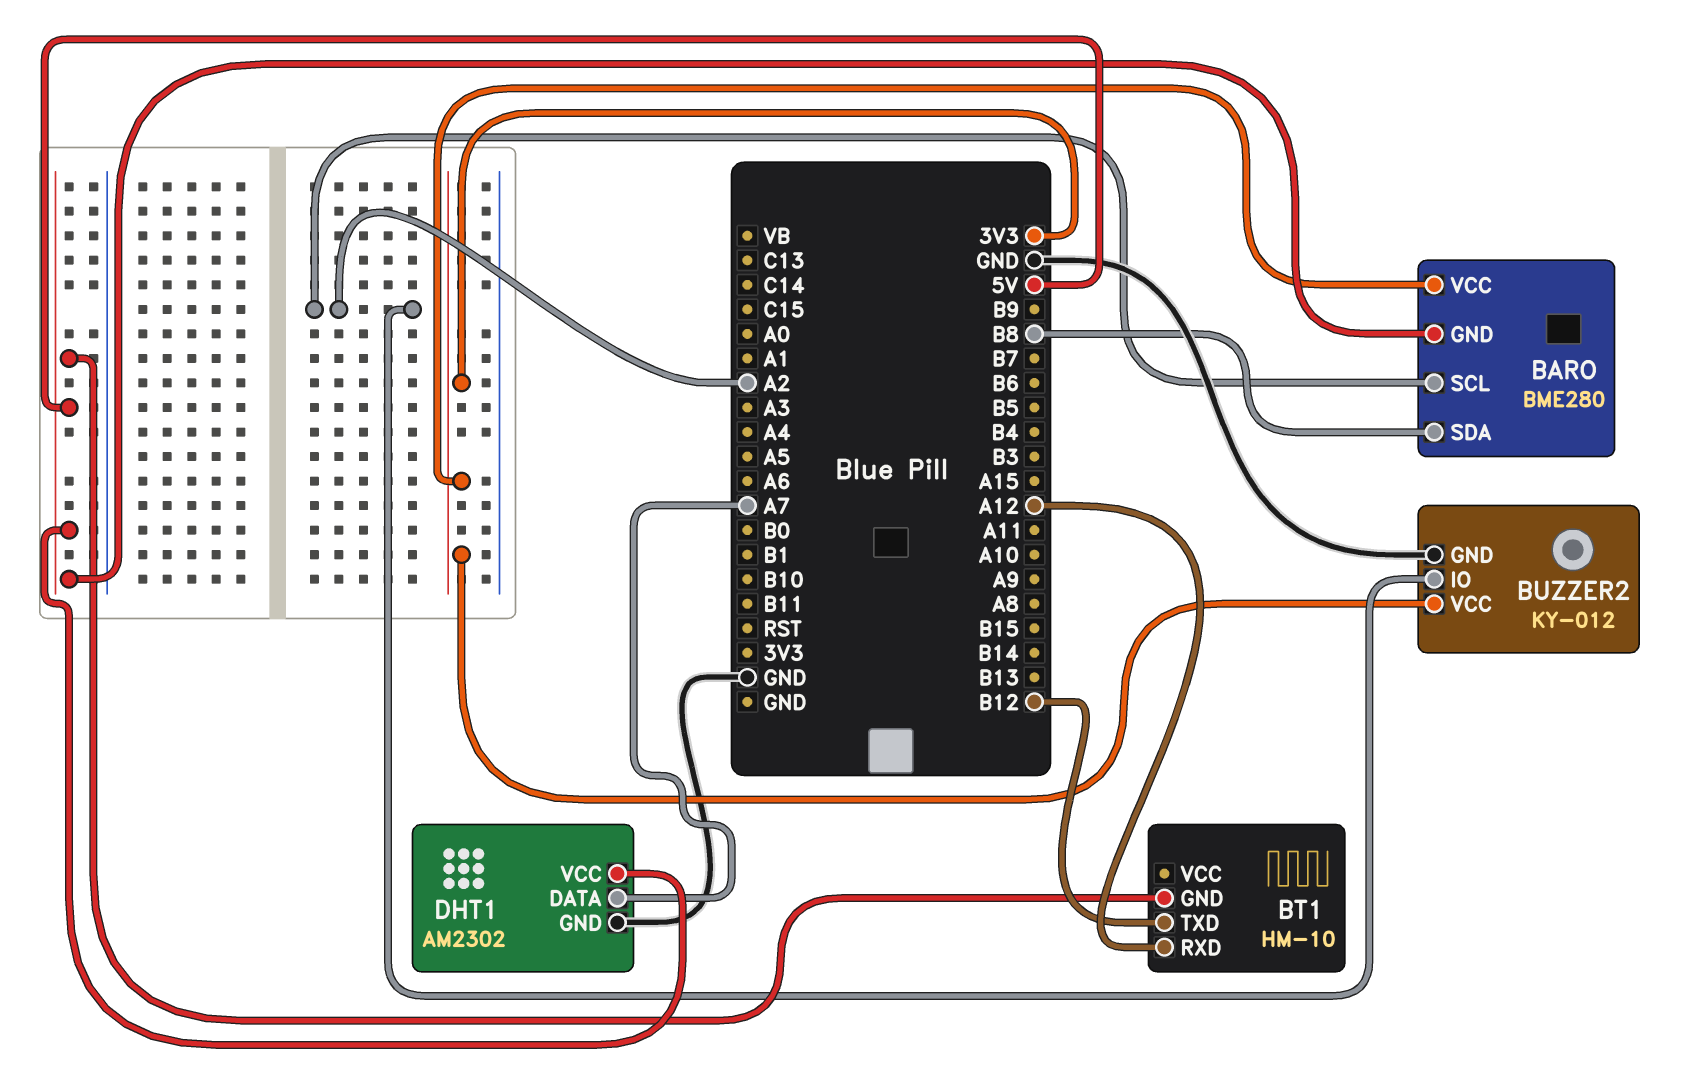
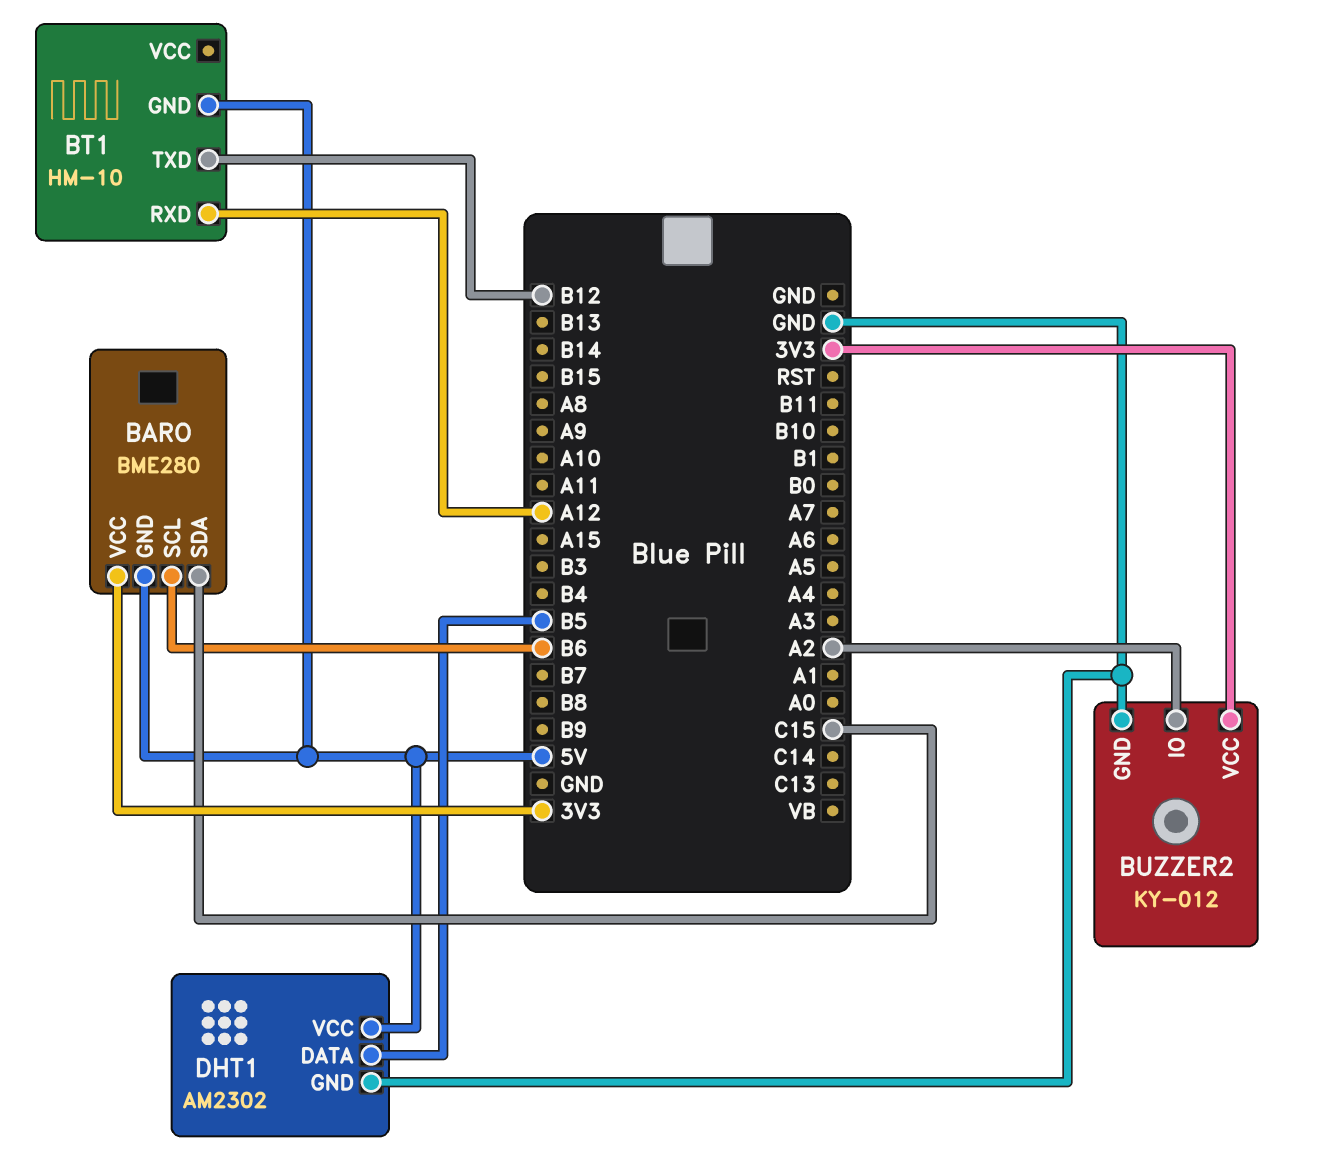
BARO pin SCL: A2 -> B6
BARO pin SDA: B8 -> C15
DHT1 pin DATA: A7 -> B5

